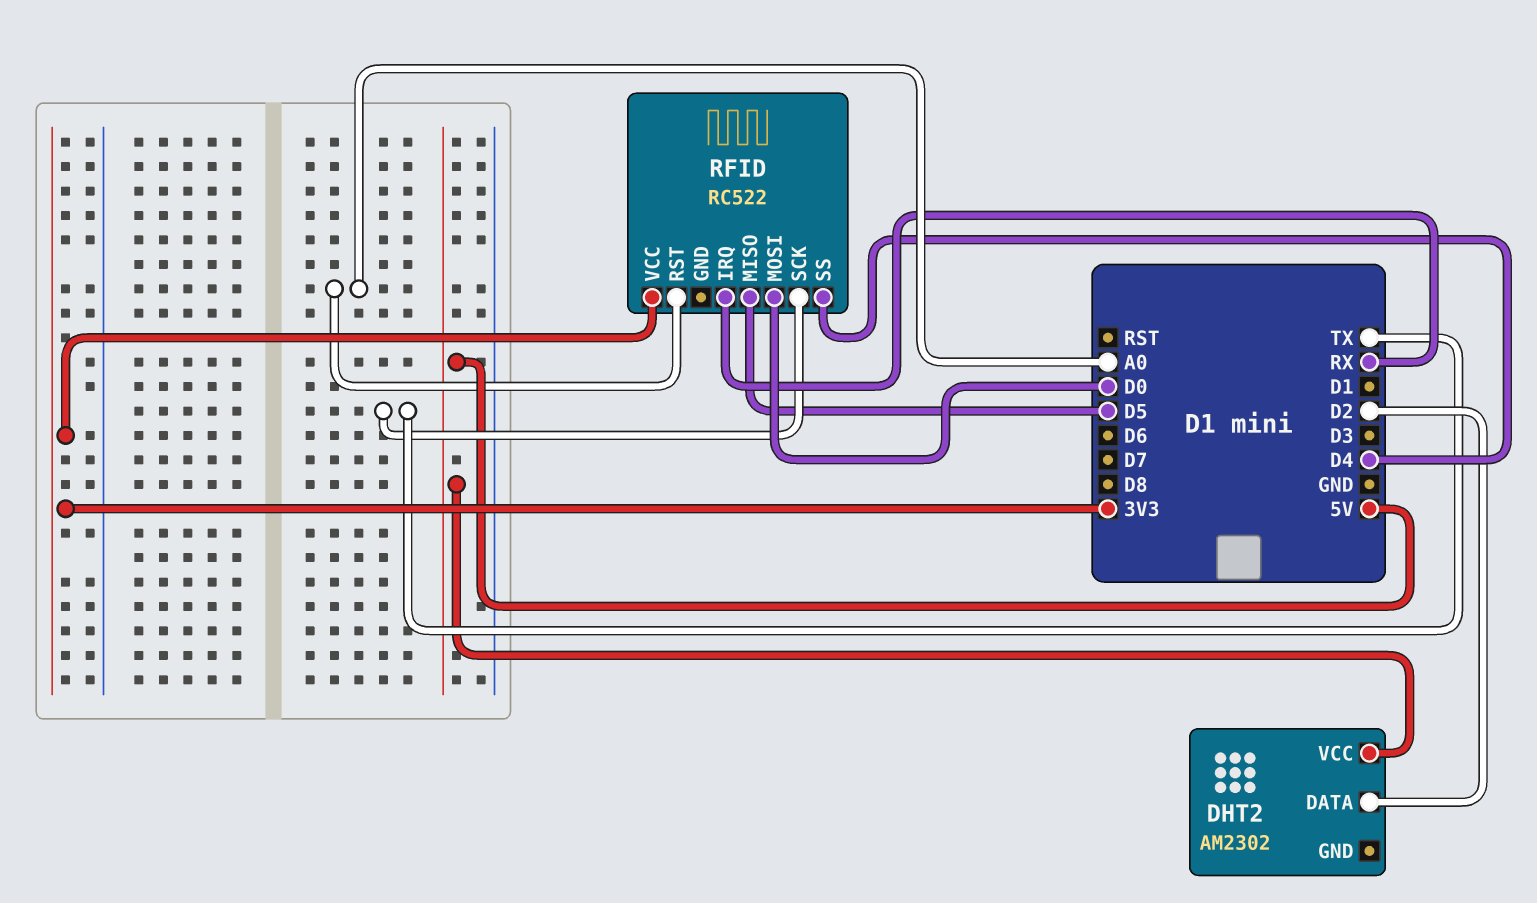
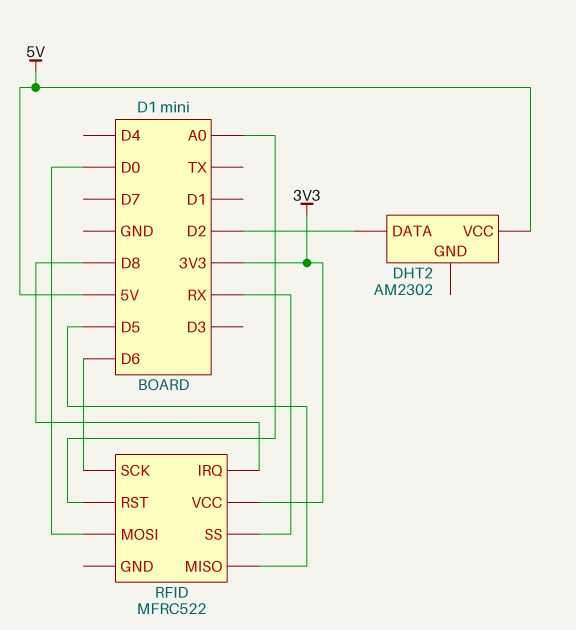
RFID: RC522 -> MFRC522
RFID pin IRQ: RX -> D8
RFID pin SCK: TX -> D6
RFID pin SS: D4 -> RX

